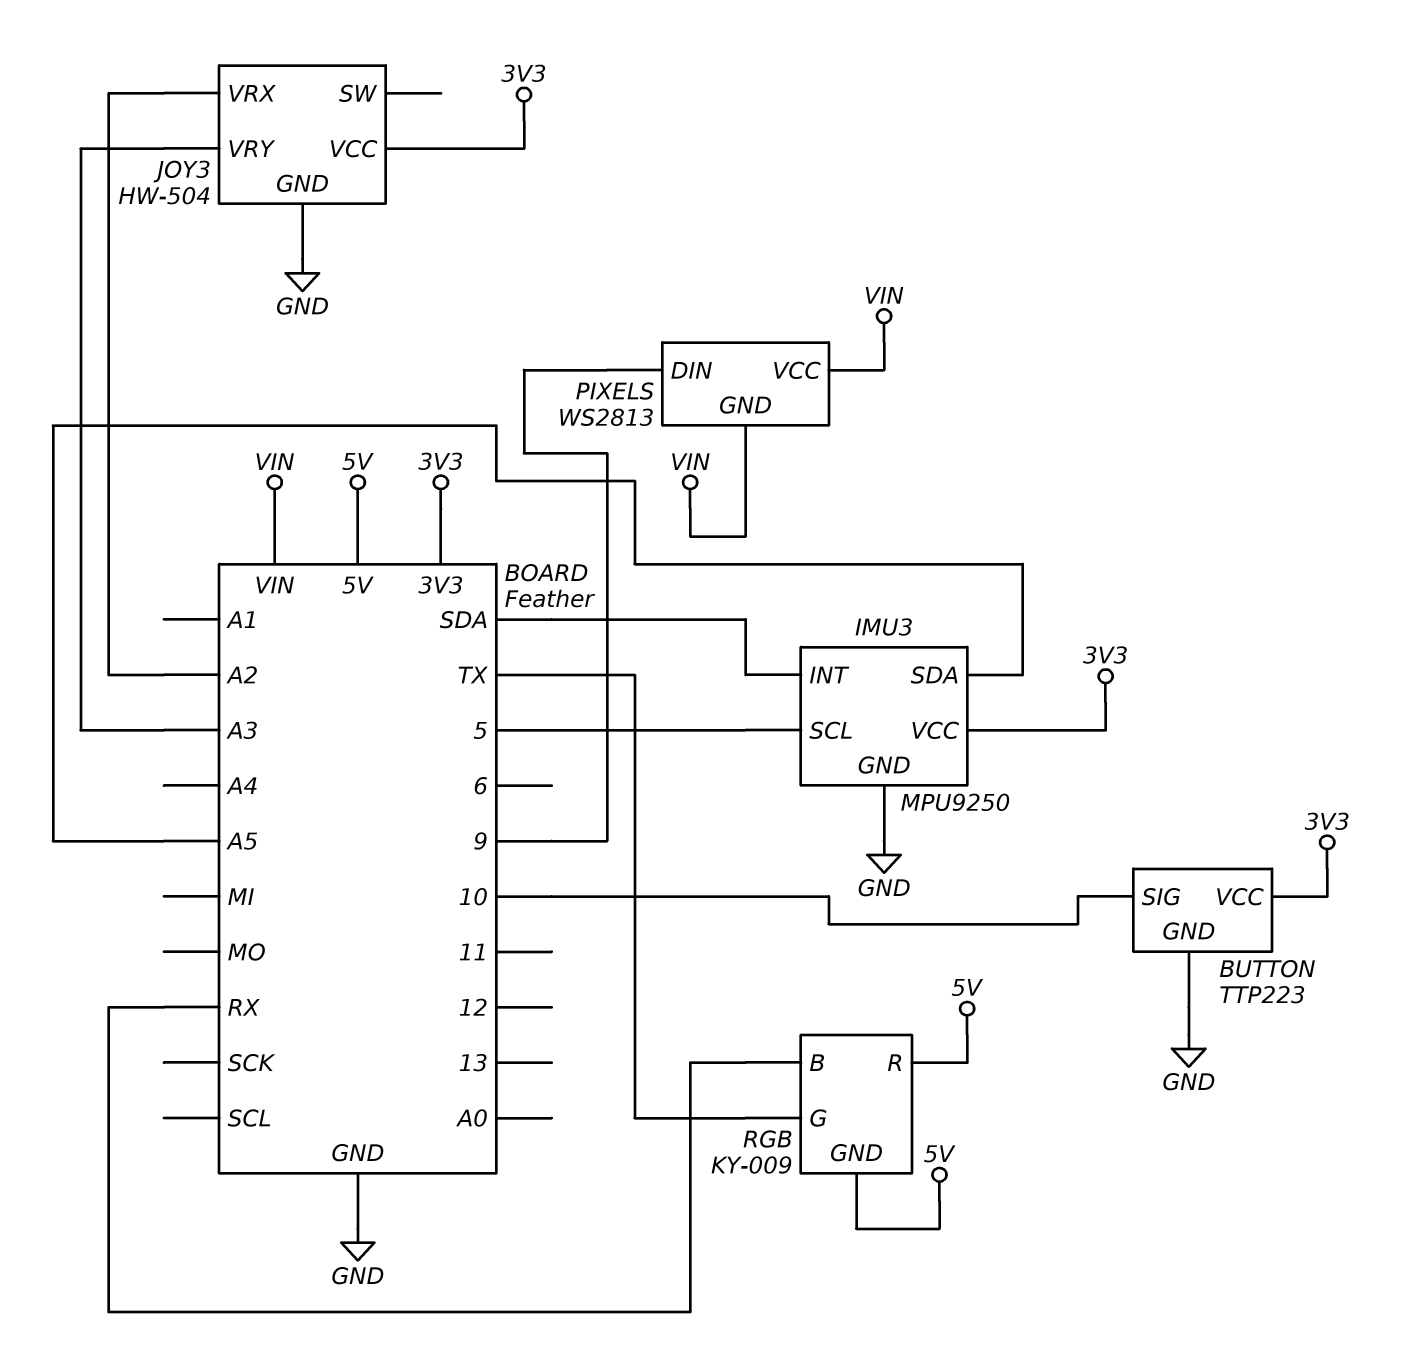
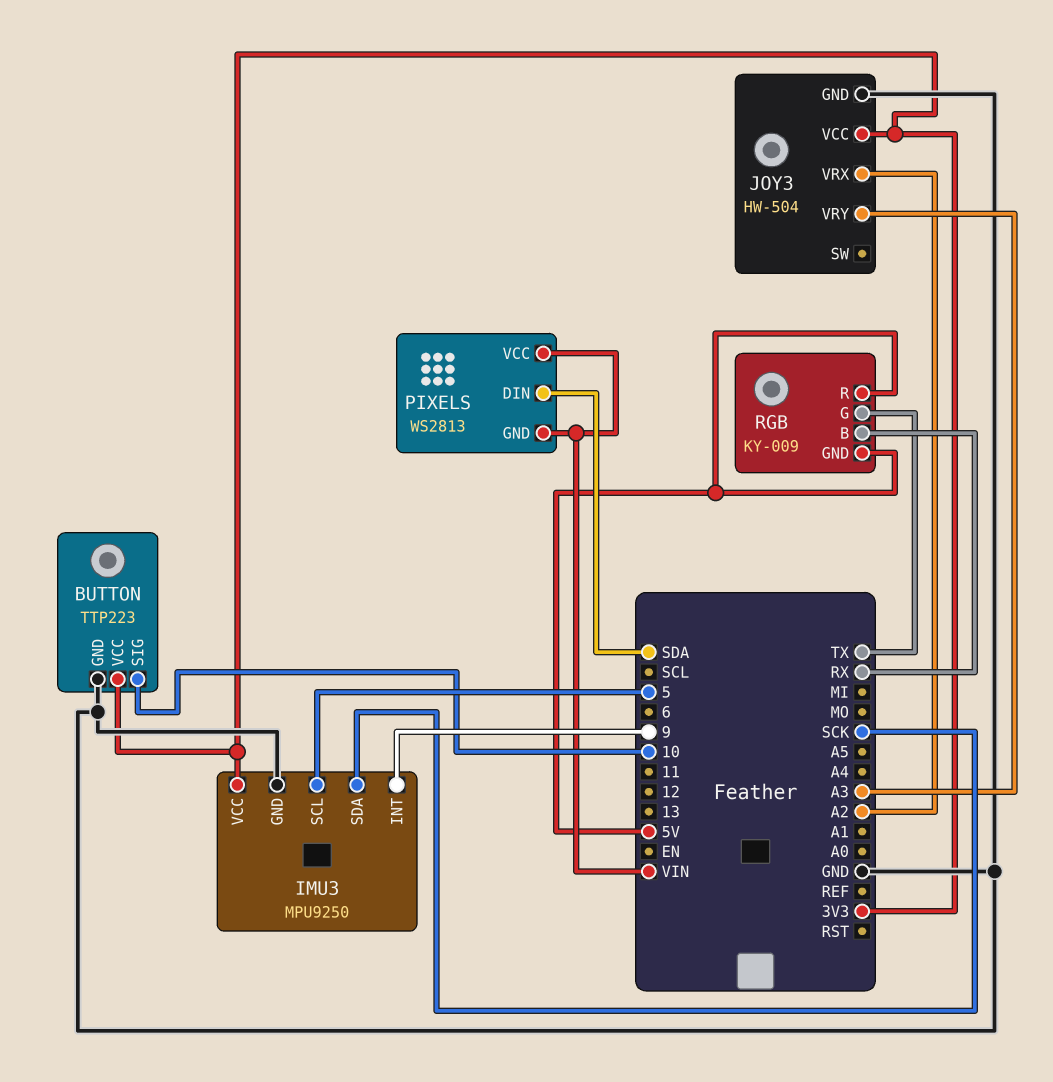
IMU3 pin INT: SDA -> 9
IMU3 pin SDA: A5 -> SCK
PIXELS pin DIN: 9 -> SDA

